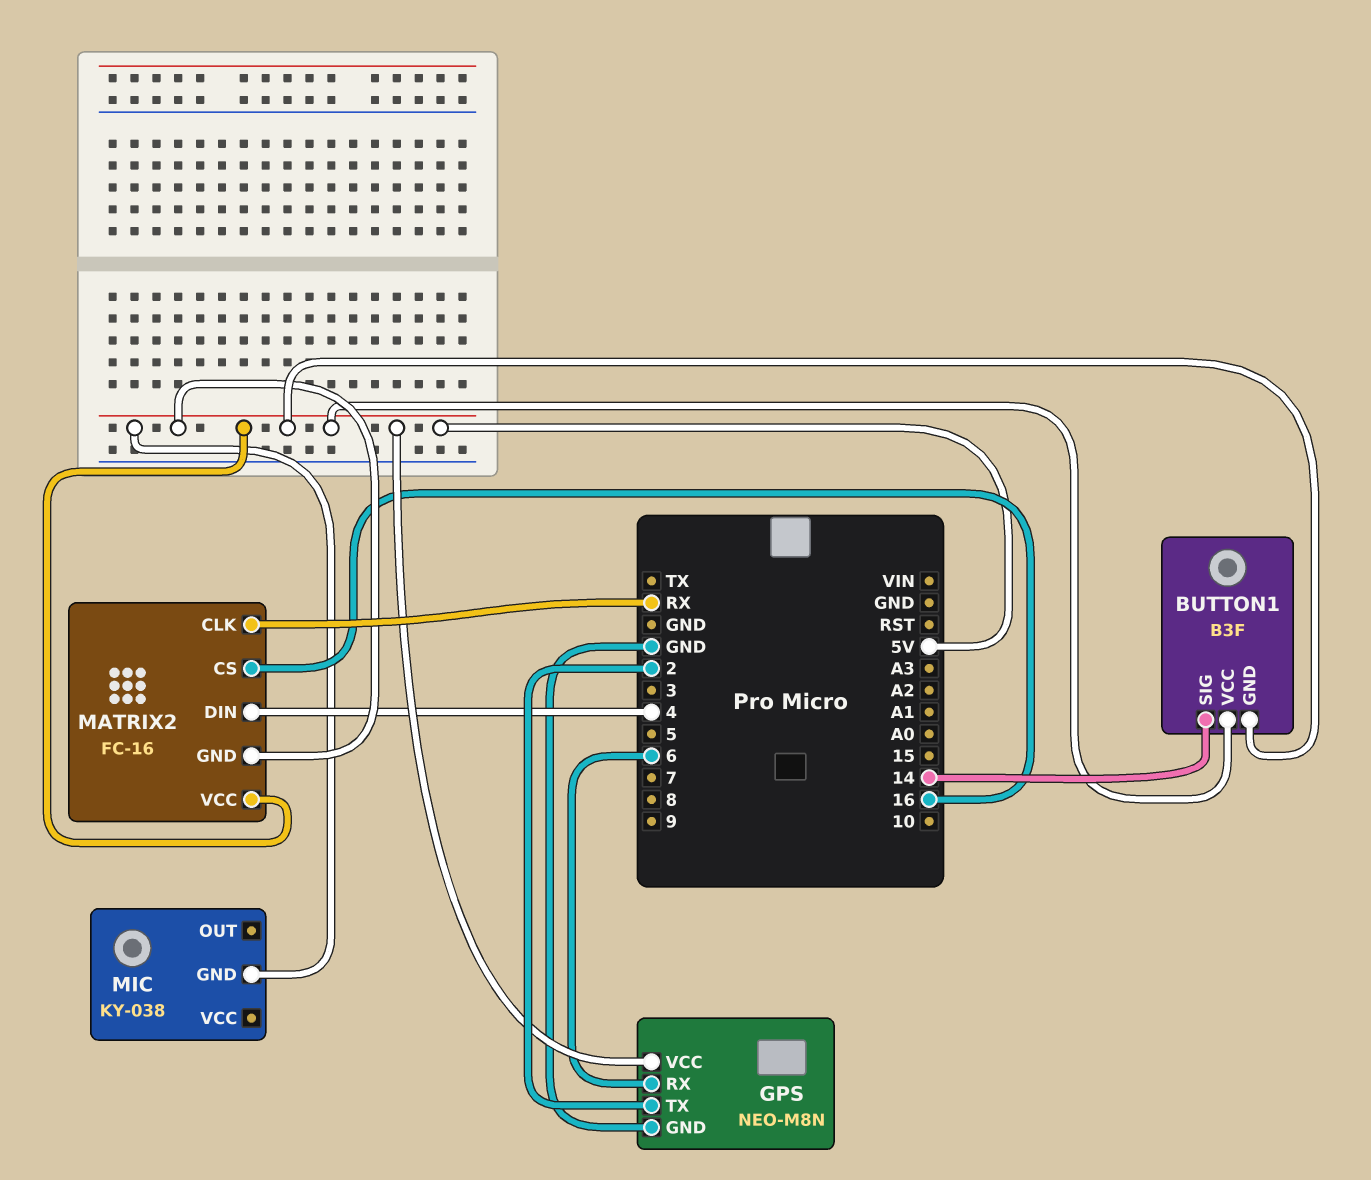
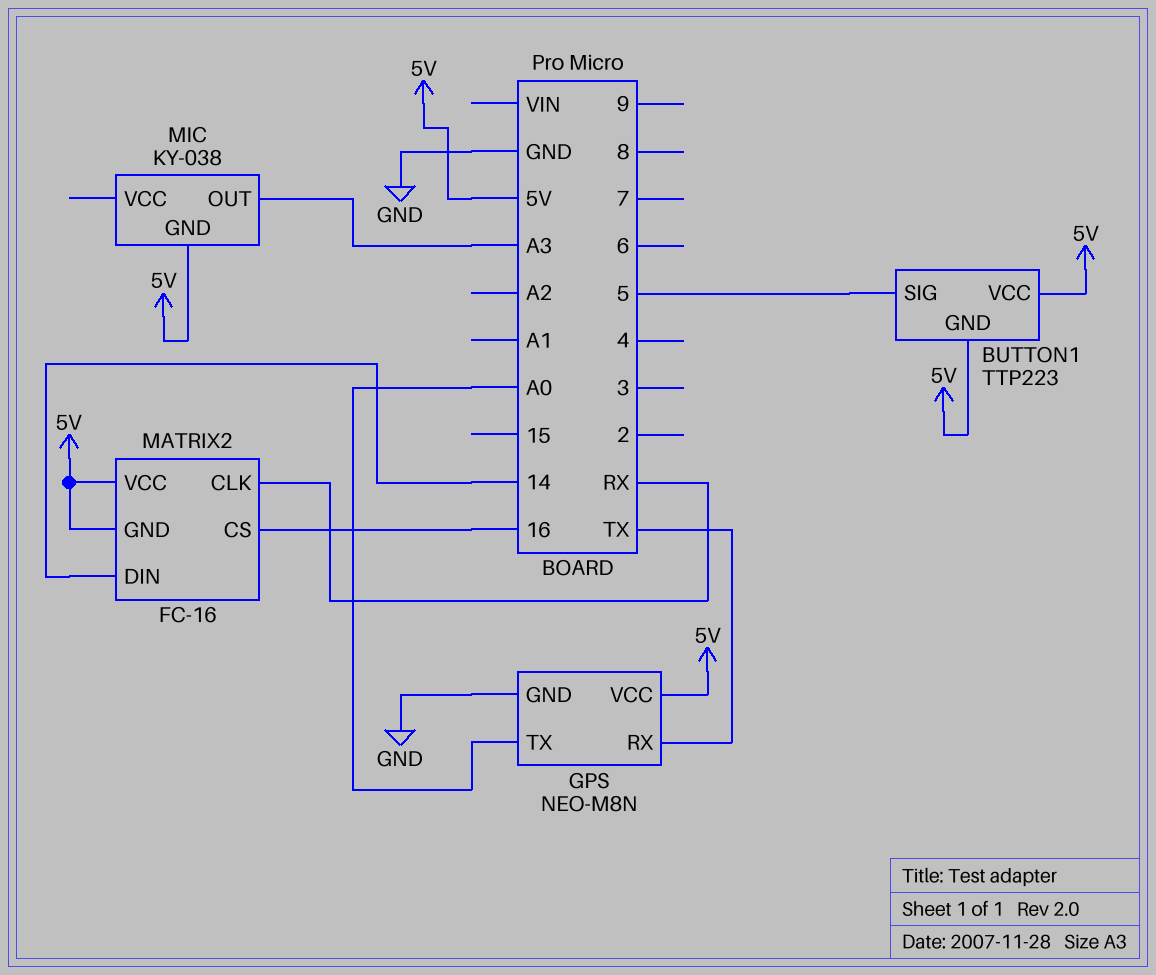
BUTTON1: B3F -> TTP223
BUTTON1 pin SIG: 14 -> 5
GPS pin RX: 6 -> TX
GPS pin TX: 2 -> A0
MATRIX2 pin DIN: 4 -> 14
MIC pin OUT: none -> A3

